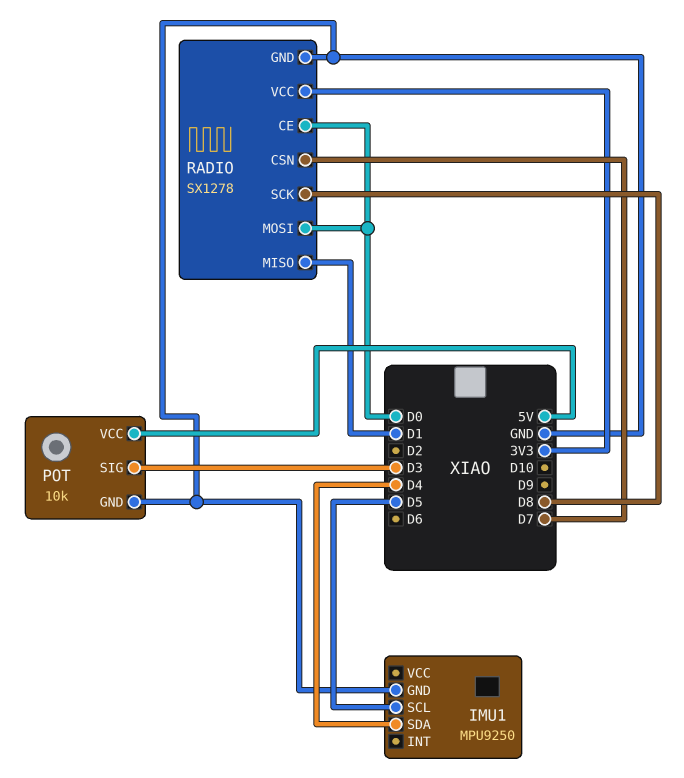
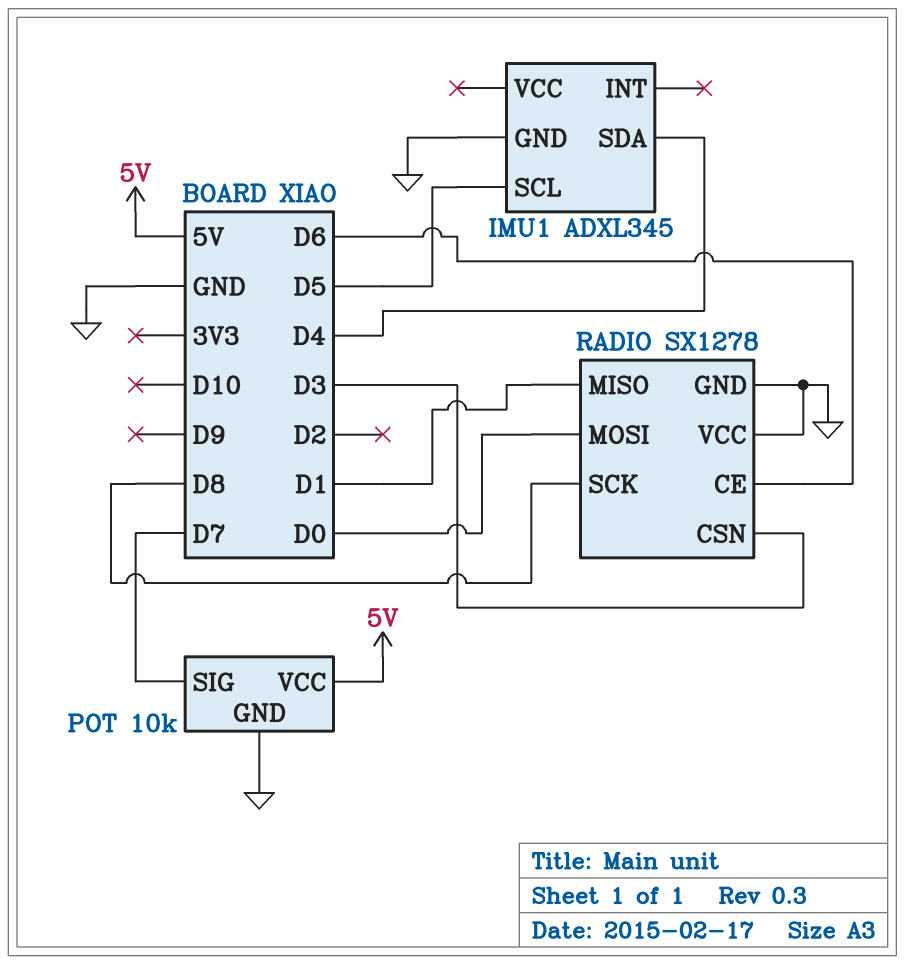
IMU1: MPU9250 -> ADXL345
POT pin SIG: D3 -> D7
RADIO pin CE: D0 -> D6
RADIO pin CSN: D7 -> D3
RADIO pin VCC: 3V3 -> GND

